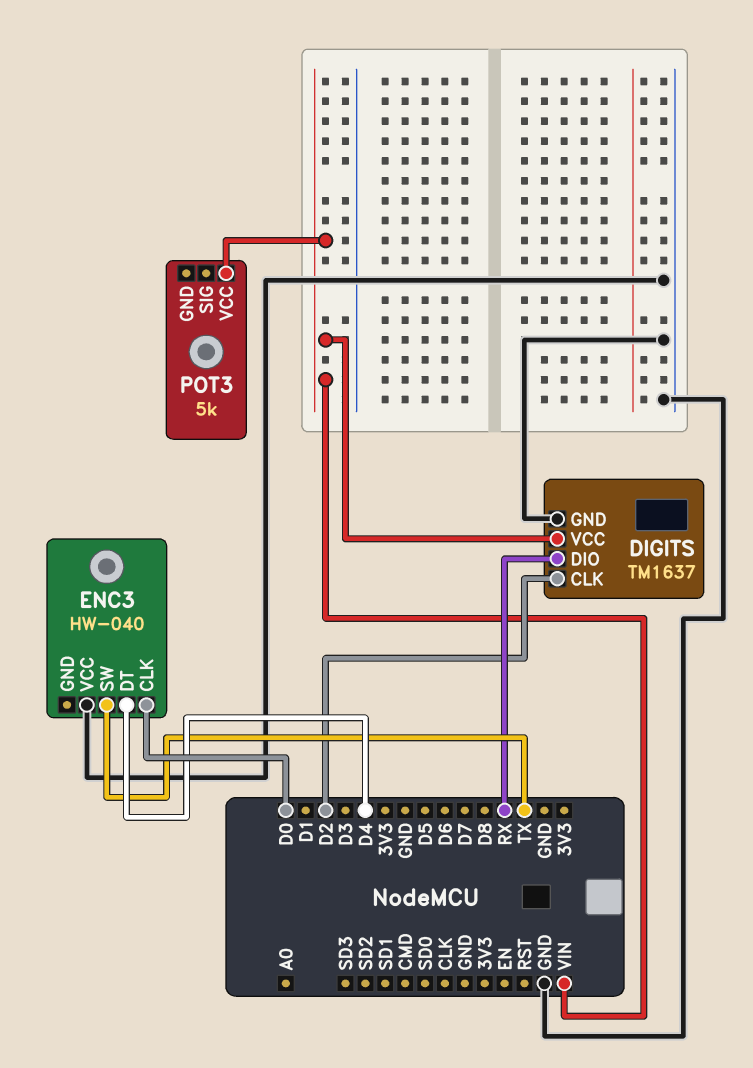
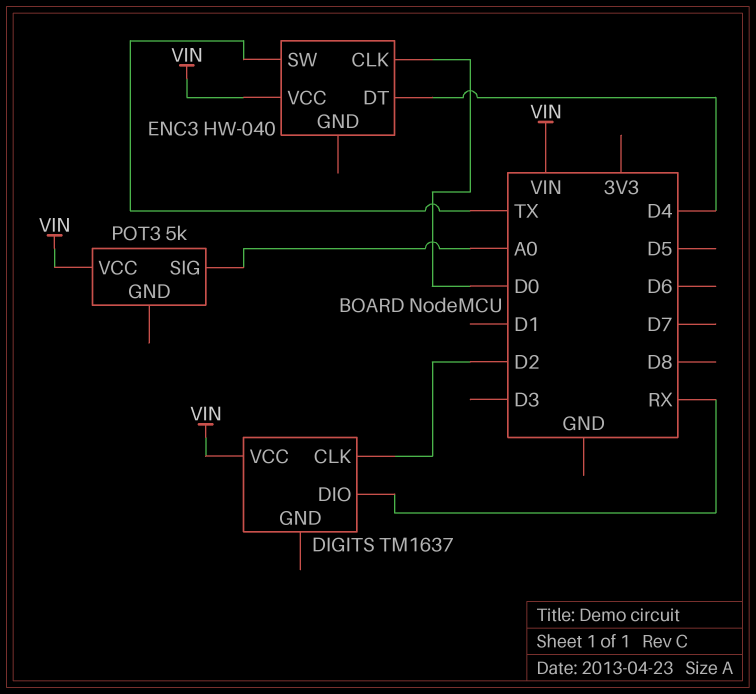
DIGITS pin GND: GND -> none
ENC3 pin VCC: GND -> VIN
POT3 pin SIG: none -> A0

